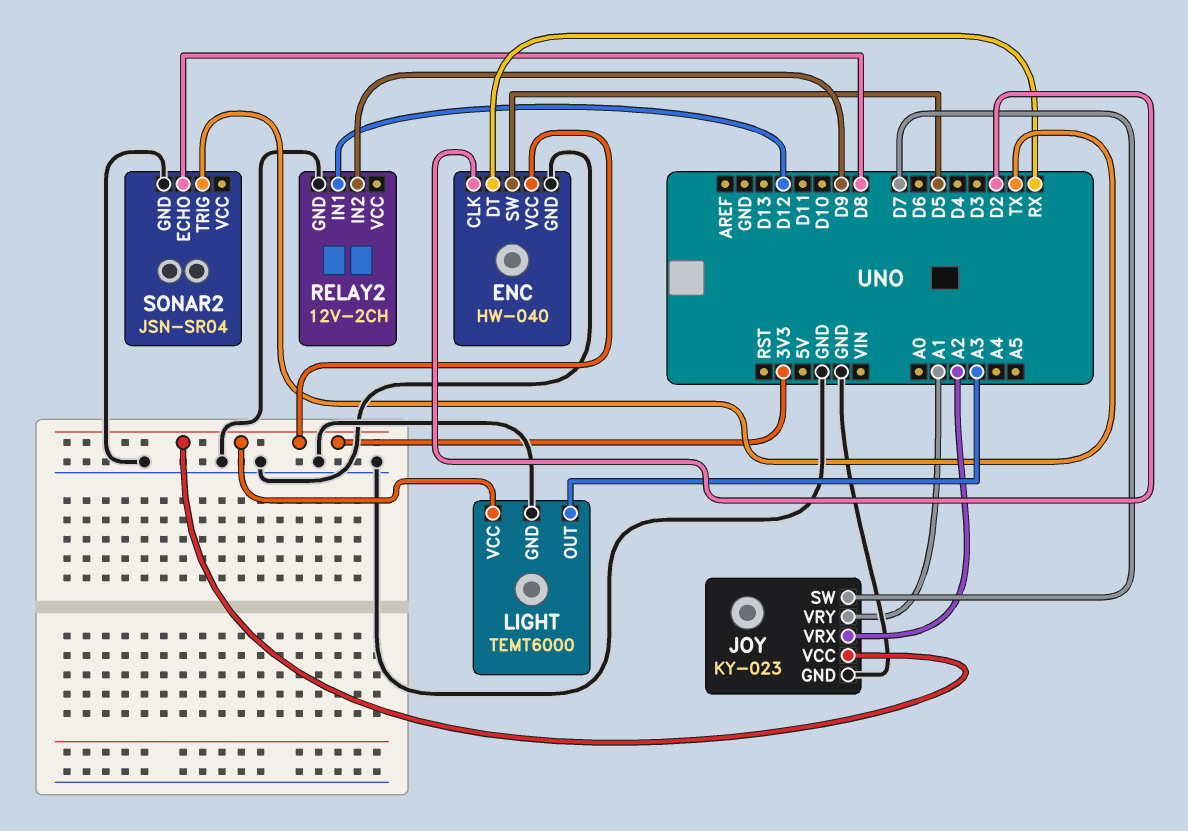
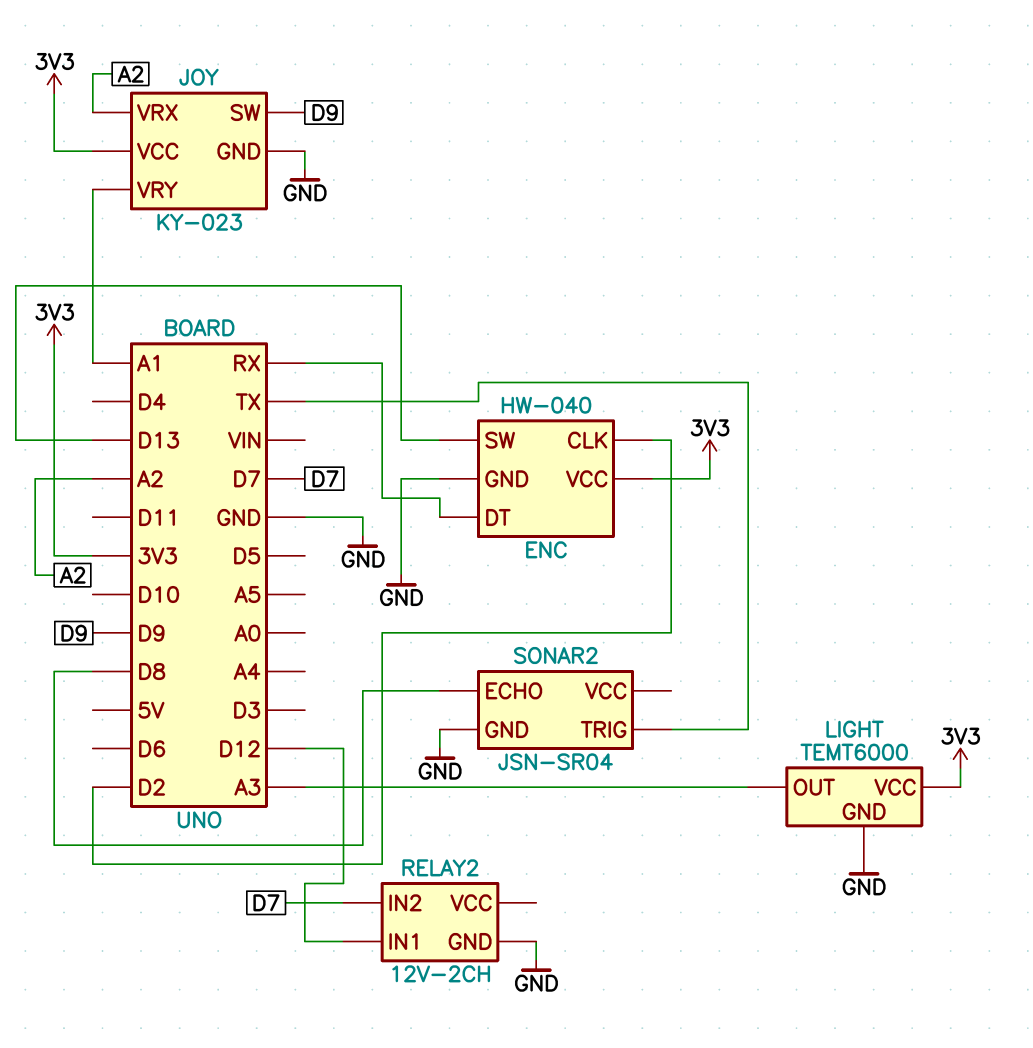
ENC pin SW: D5 -> D13
JOY pin SW: D7 -> D9
RELAY2 pin IN2: D9 -> D7

